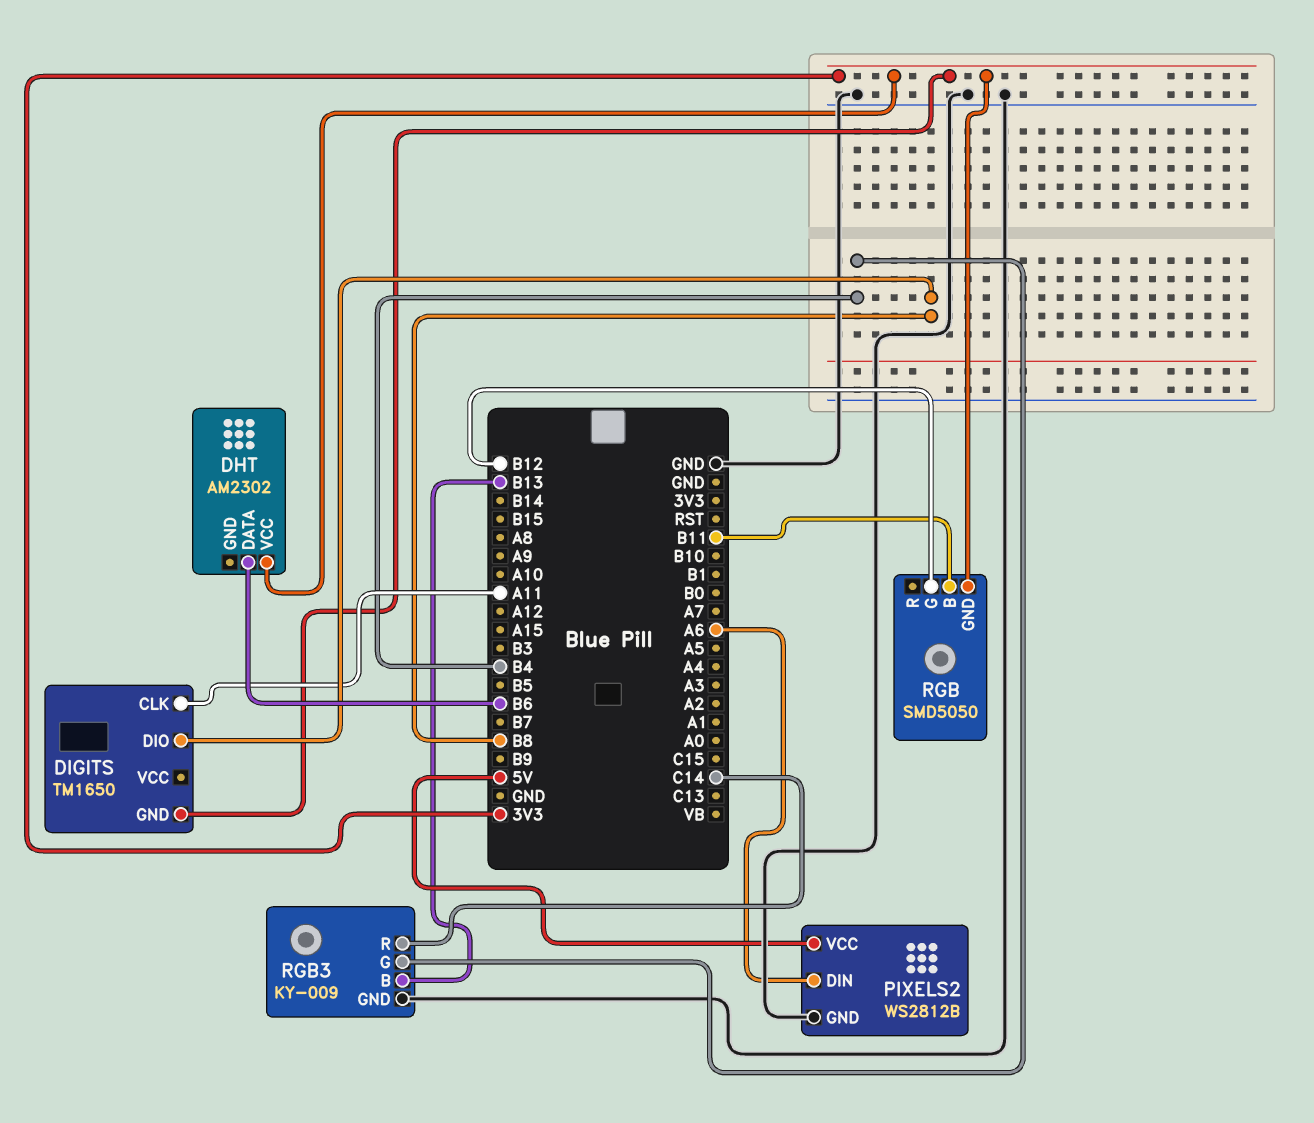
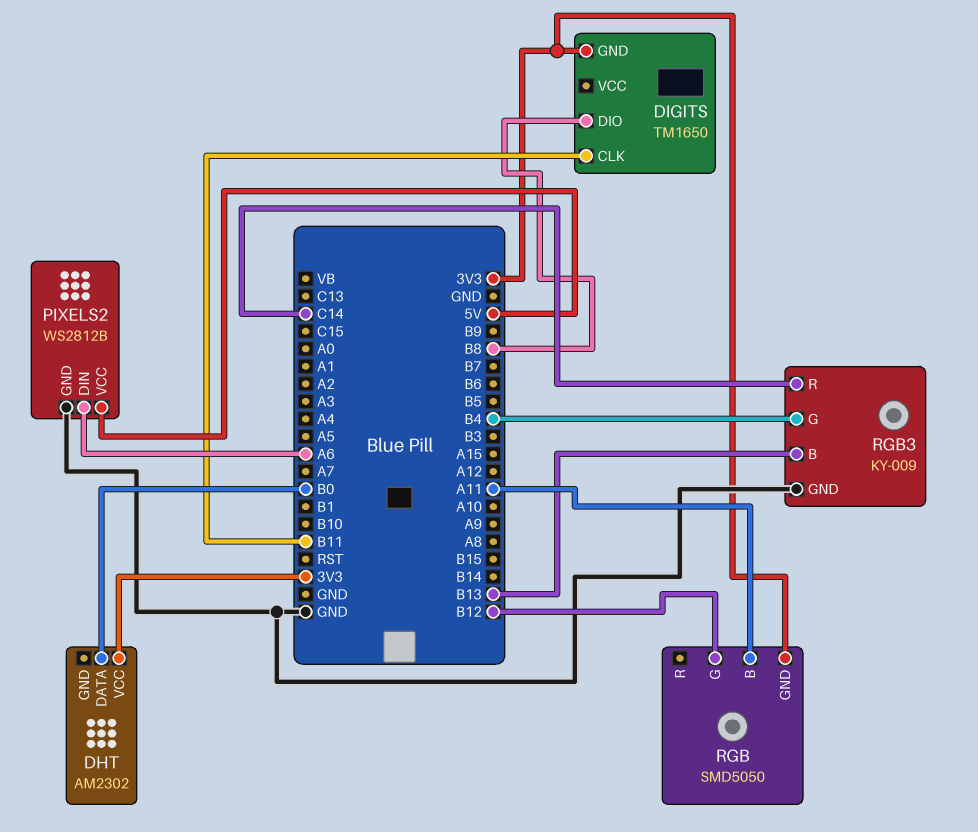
DHT pin DATA: B6 -> B0
DIGITS pin CLK: A11 -> B11
RGB pin B: B11 -> A11

